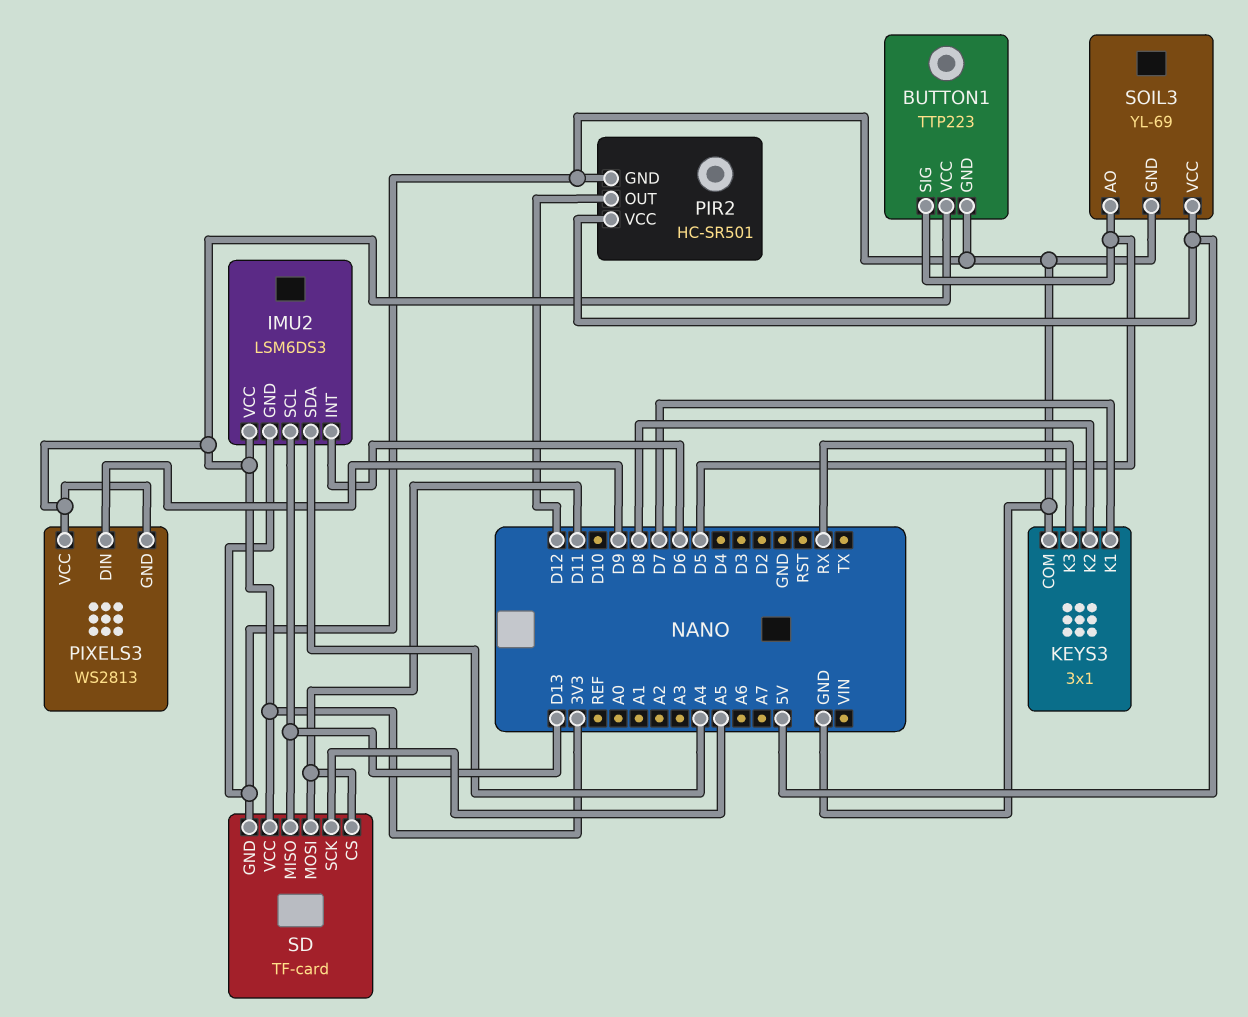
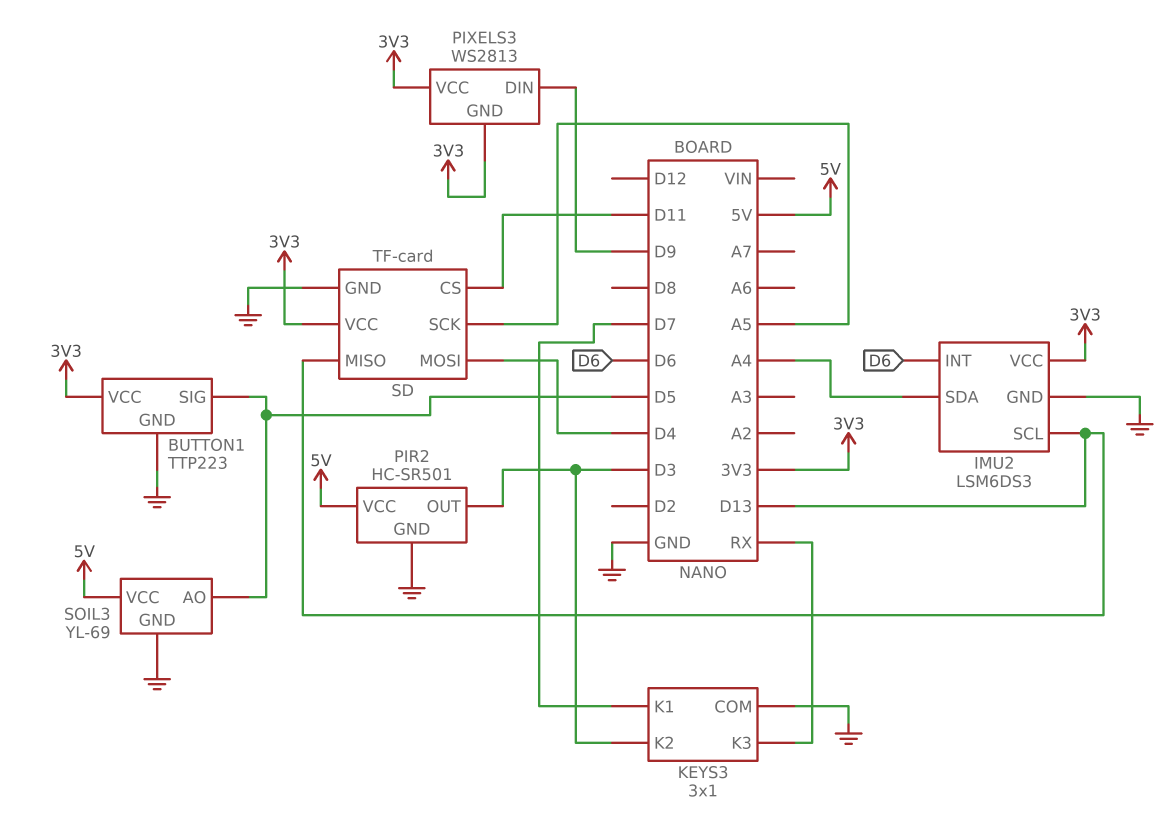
KEYS3 pin K2: D8 -> D3
PIR2 pin OUT: D12 -> D3
SD pin MOSI: D11 -> D4

